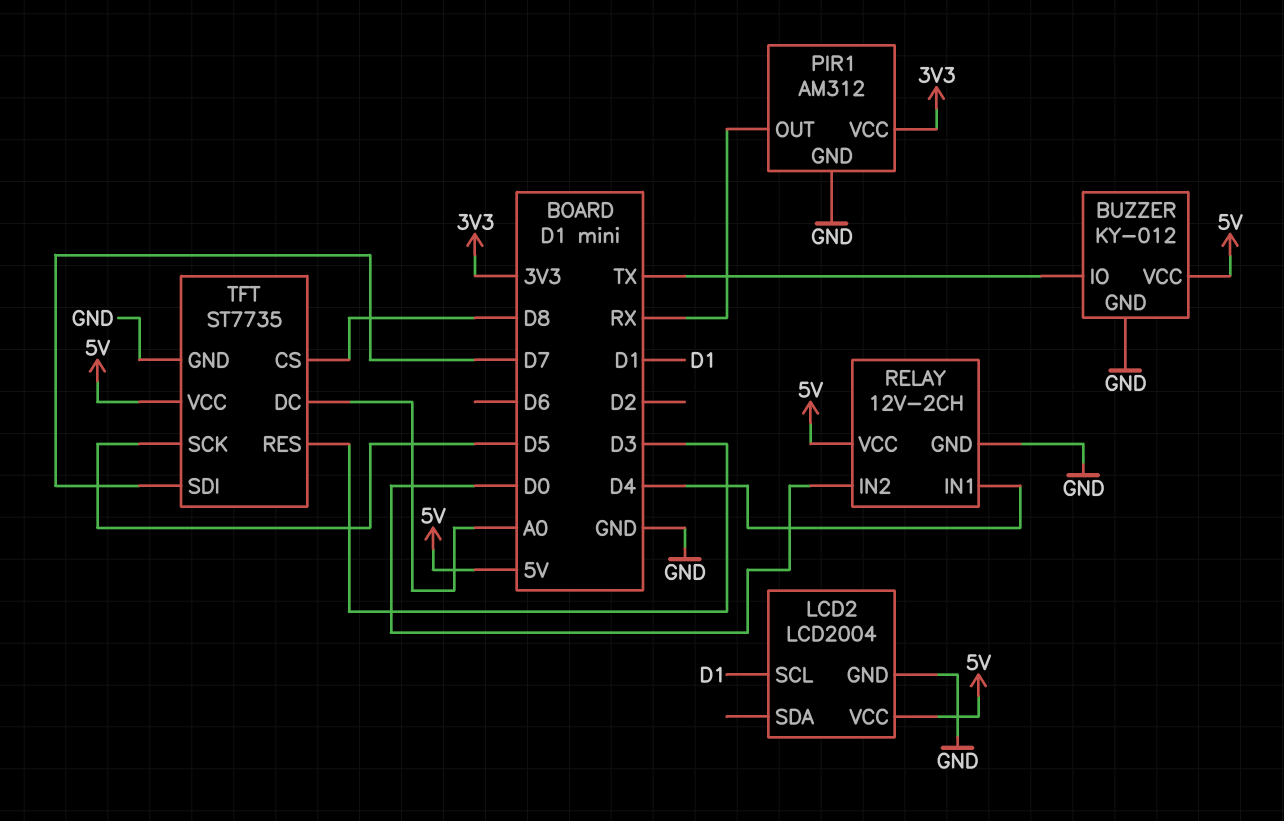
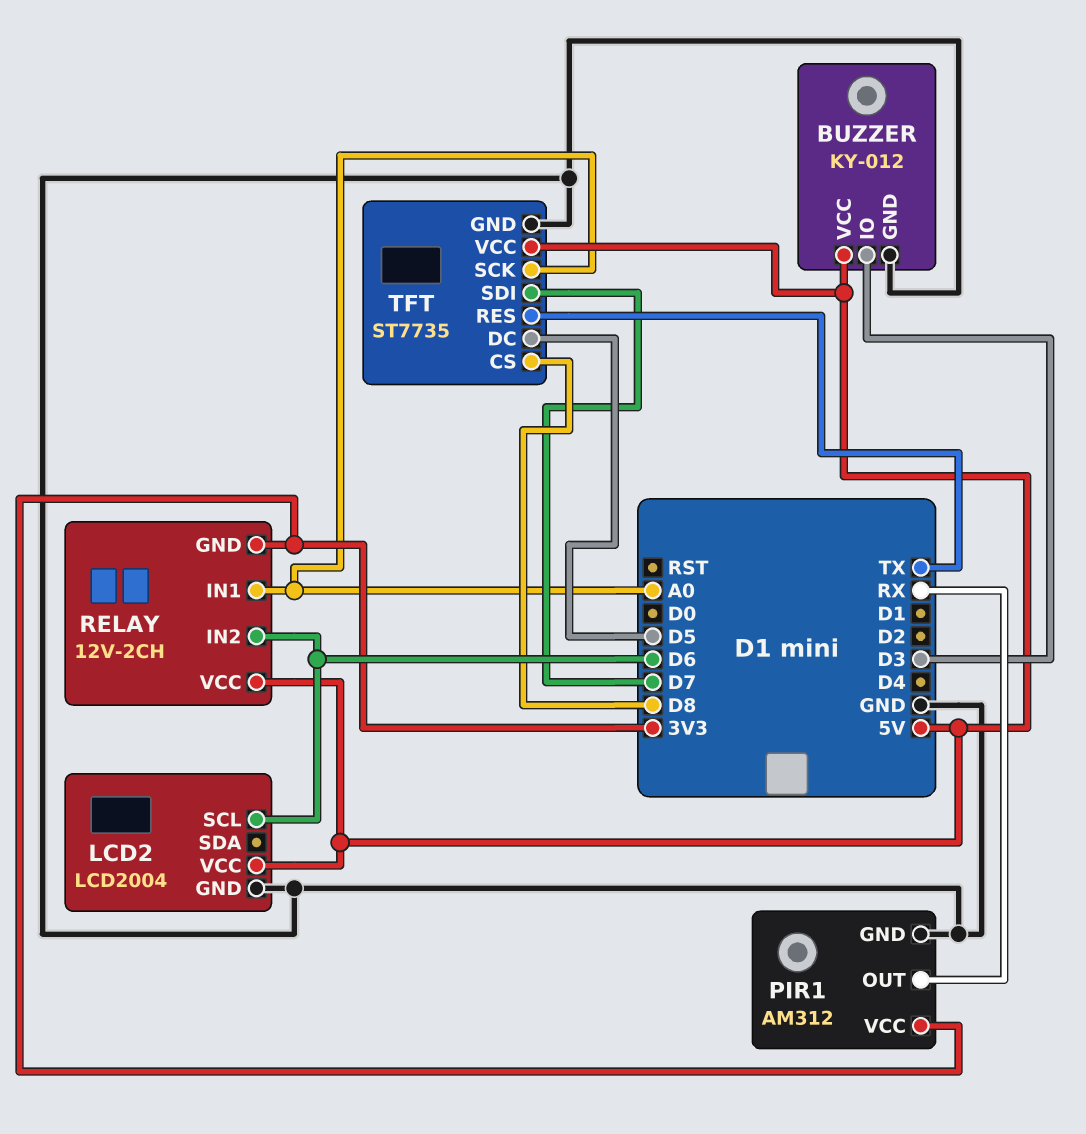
BUZZER pin IO: TX -> D3
LCD2 pin SCL: D1 -> D6
RELAY pin GND: GND -> 3V3
RELAY pin IN1: D4 -> A0
RELAY pin IN2: D0 -> D6
TFT pin DC: A0 -> D5
TFT pin RES: D3 -> TX
TFT pin SCK: D5 -> A0

